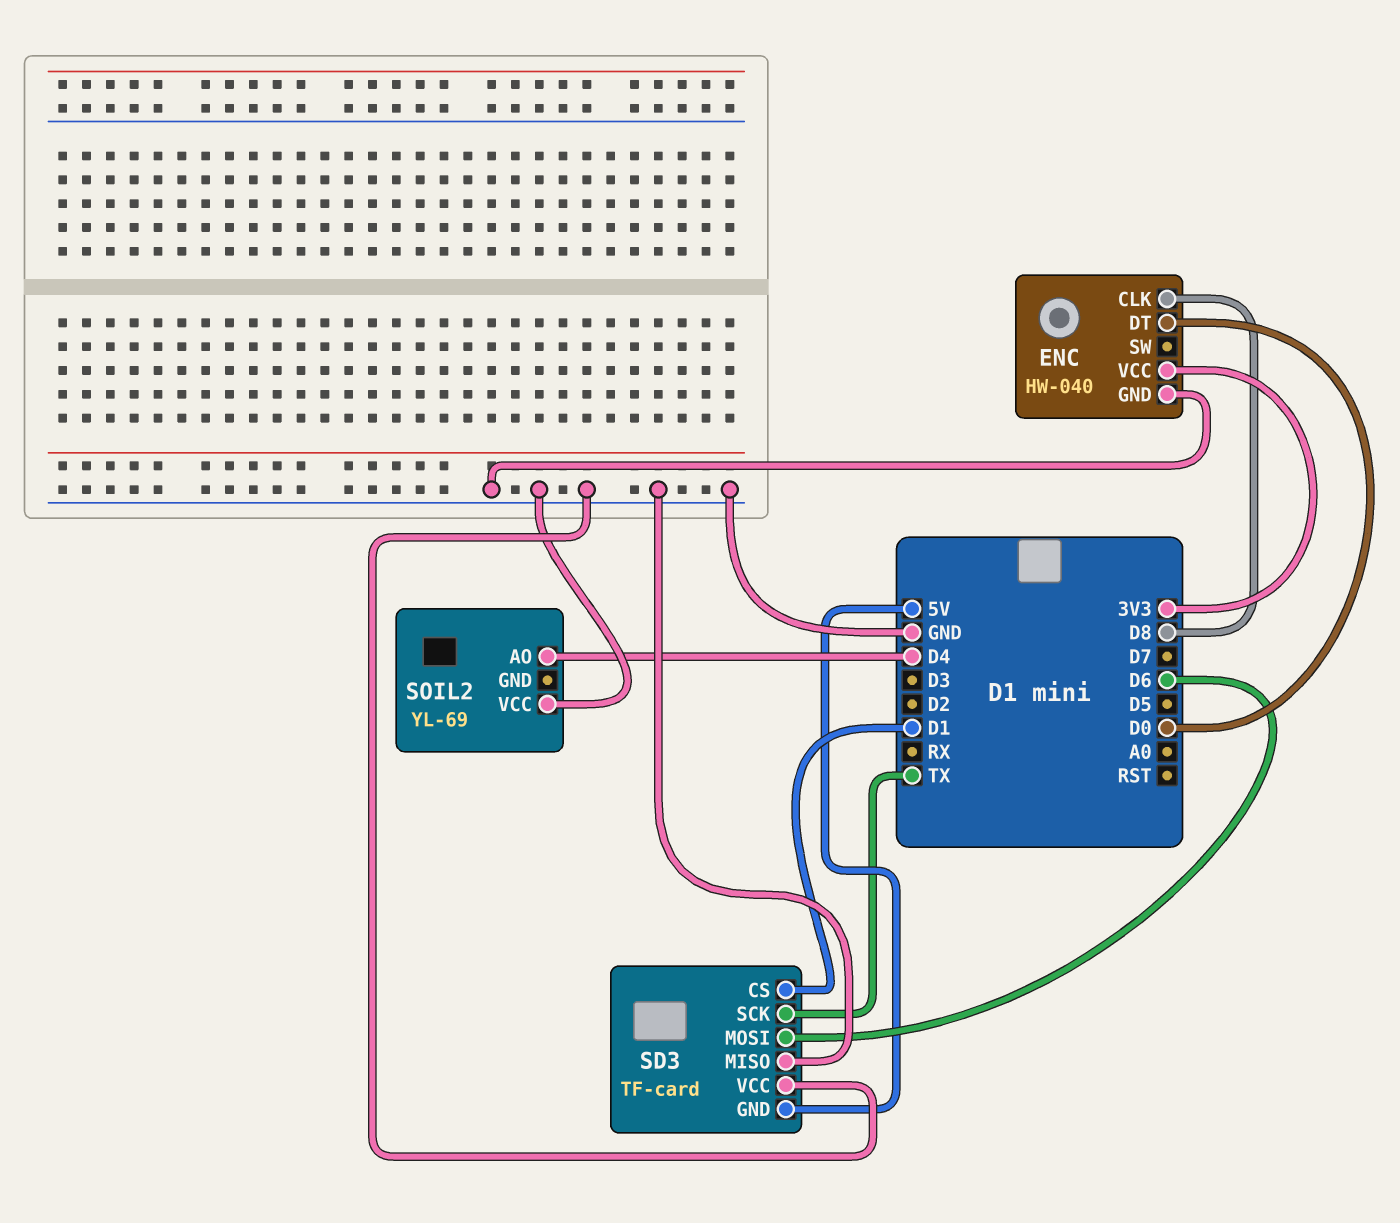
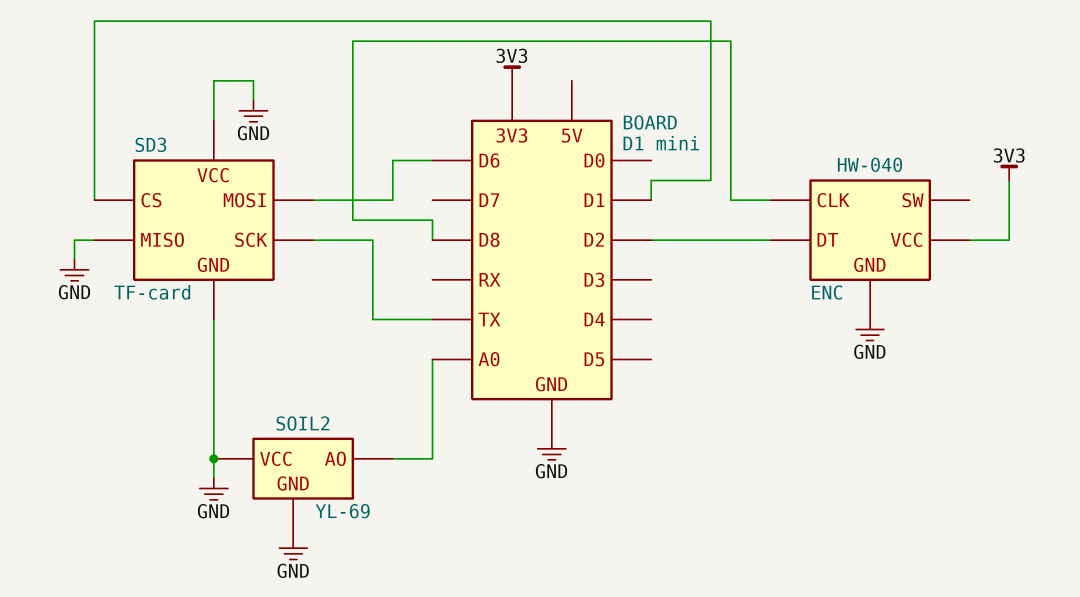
ENC pin DT: D0 -> D2
SD3 pin GND: 5V -> GND
SOIL2 pin AO: D4 -> A0
SOIL2 pin GND: none -> GND

